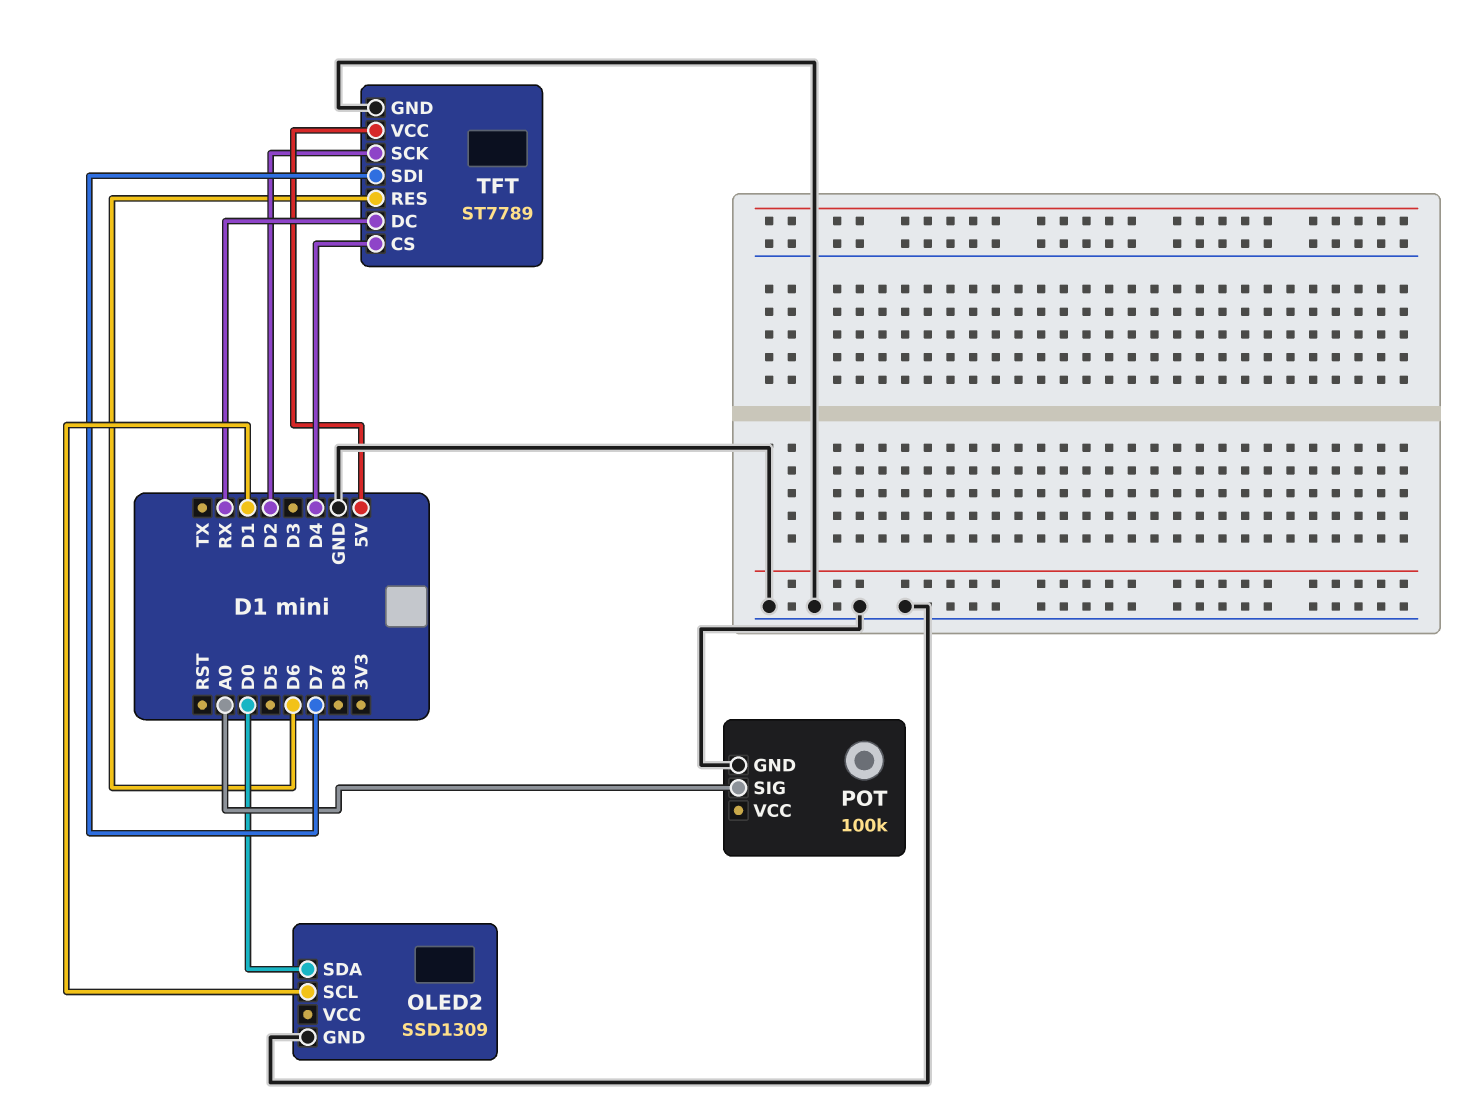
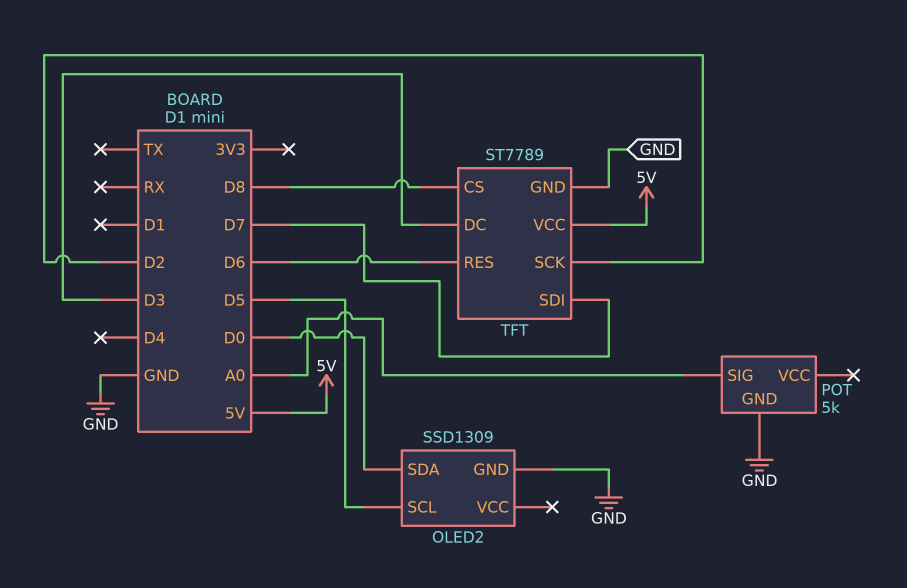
OLED2 pin SCL: D1 -> D5
POT: 100k -> 5k
TFT pin CS: D4 -> D8
TFT pin DC: RX -> D3

